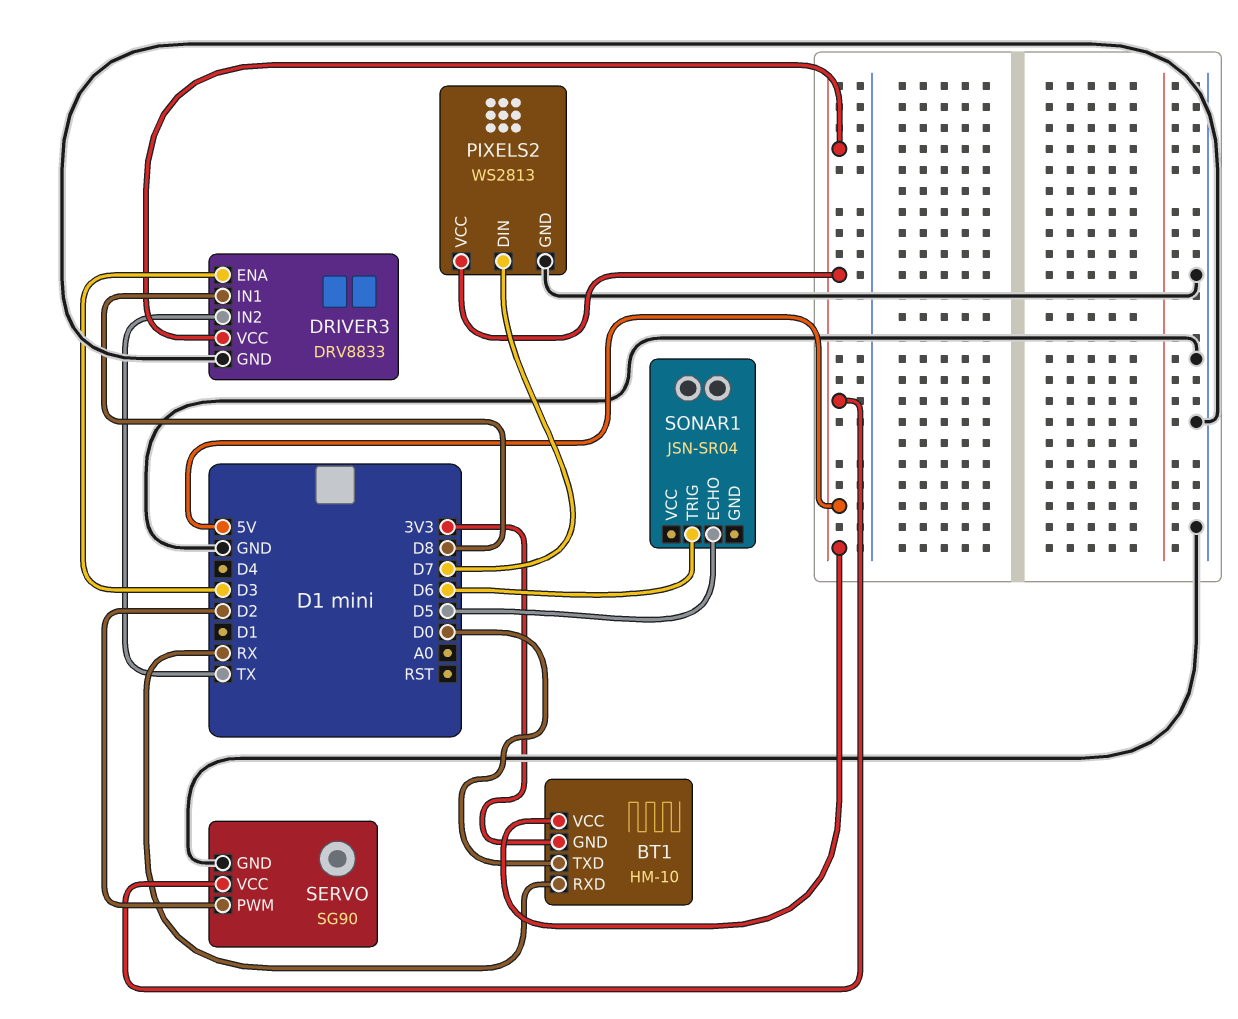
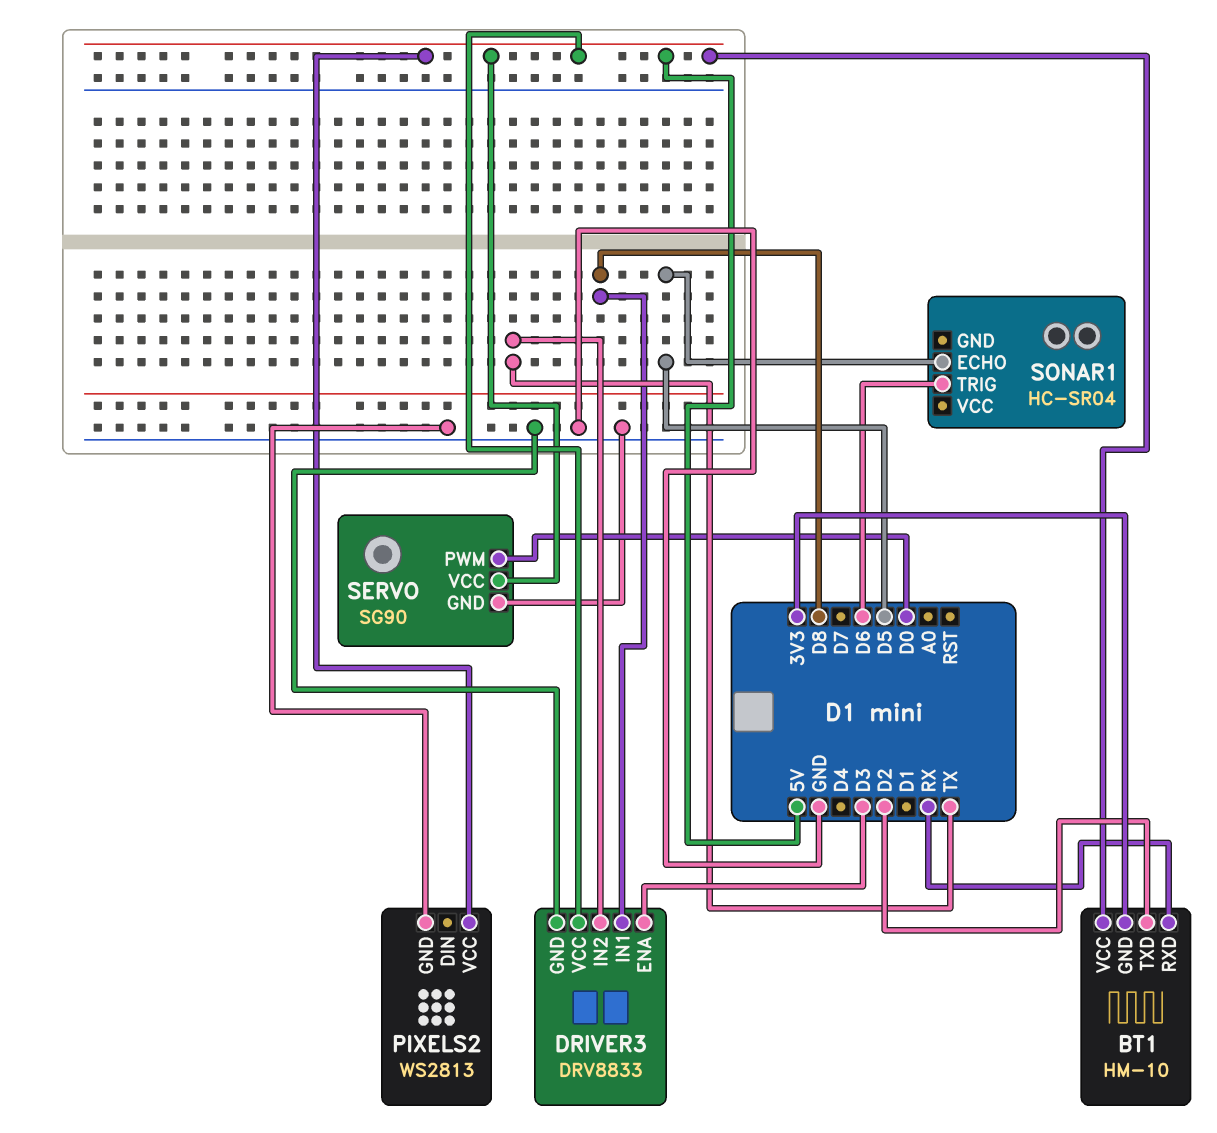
BT1 pin TXD: D0 -> D2
PIXELS2 pin DIN: D7 -> none
SERVO pin PWM: D2 -> D0
SONAR1: JSN-SR04 -> HC-SR04

